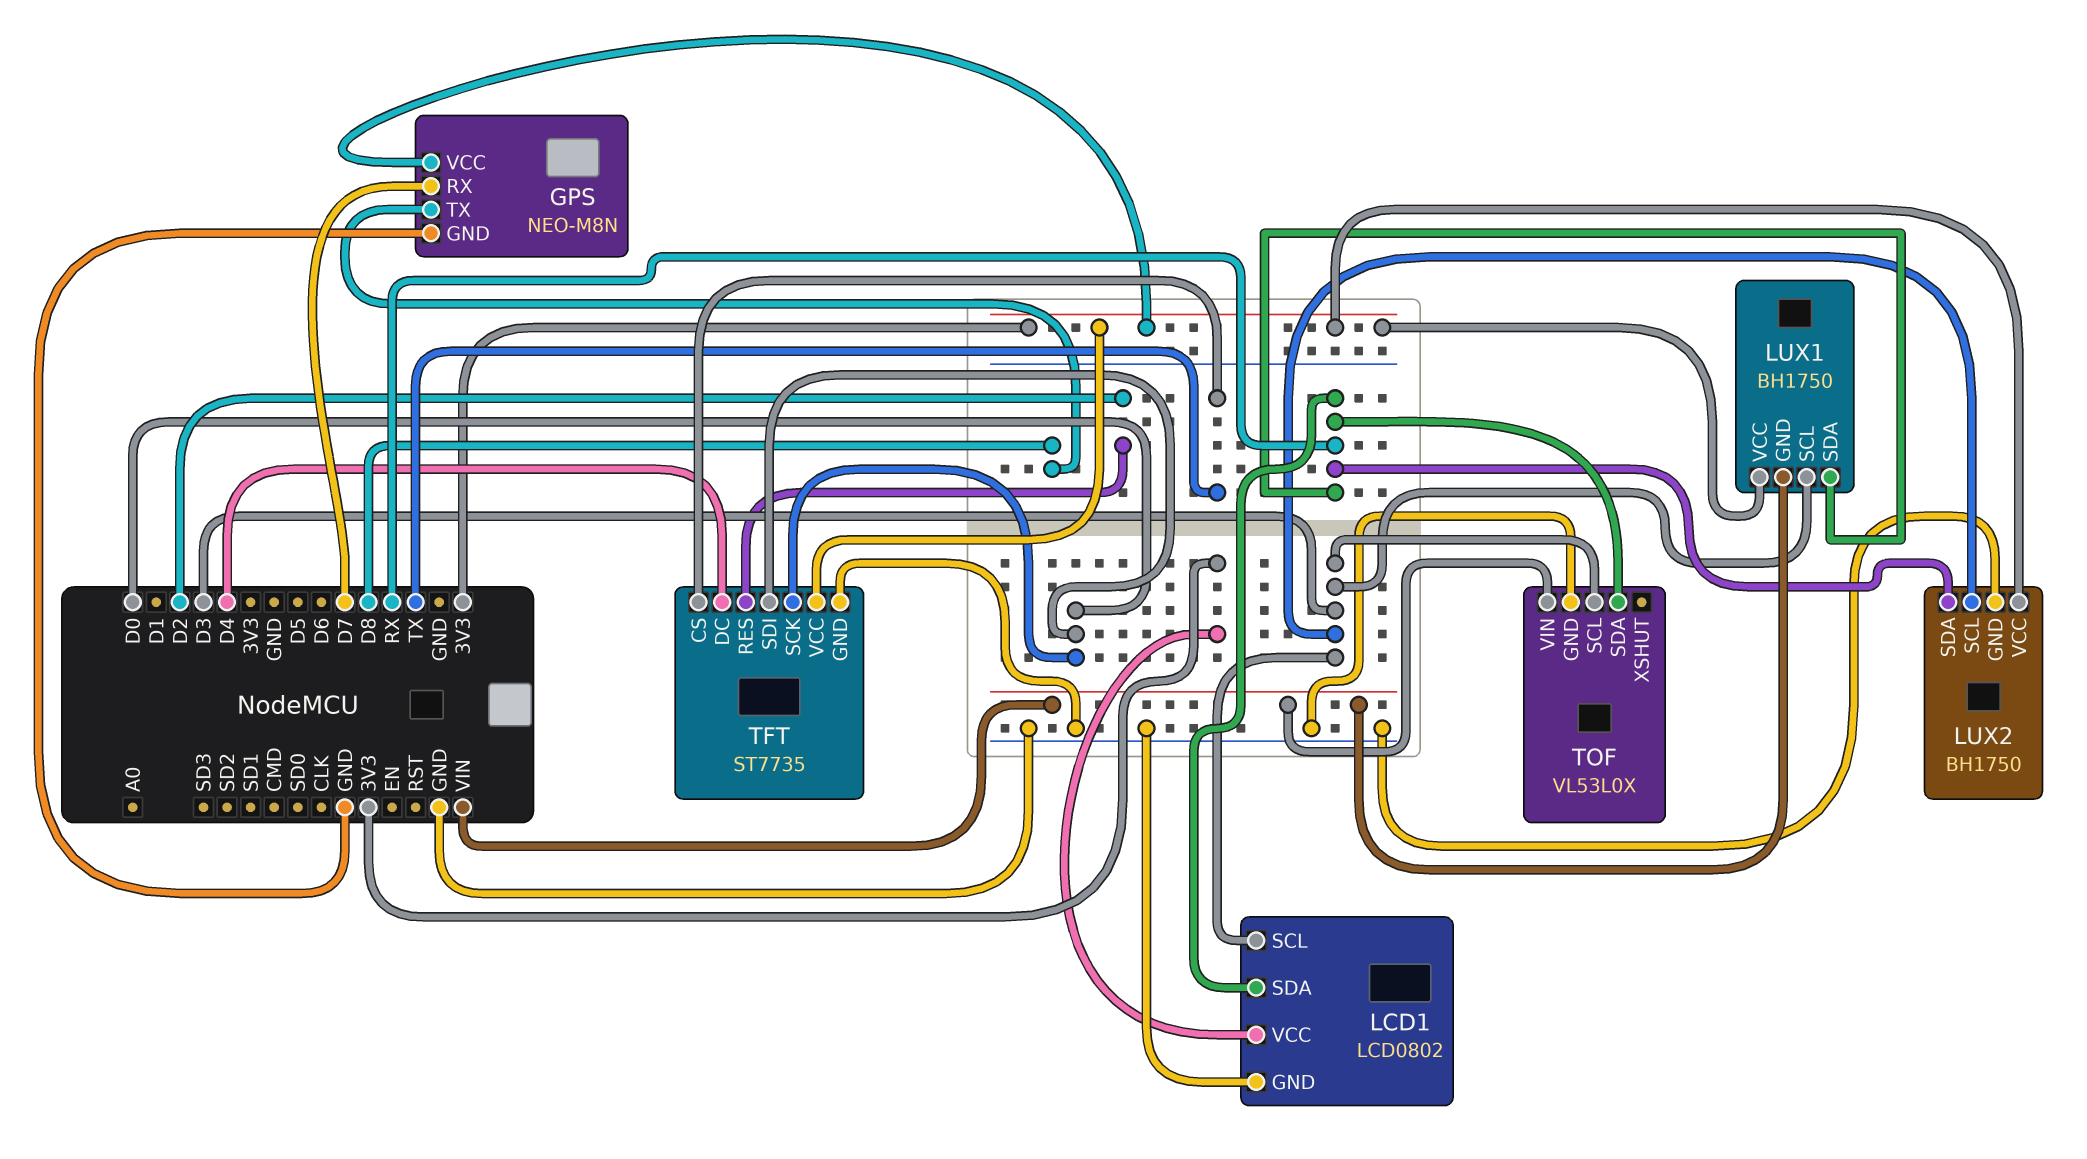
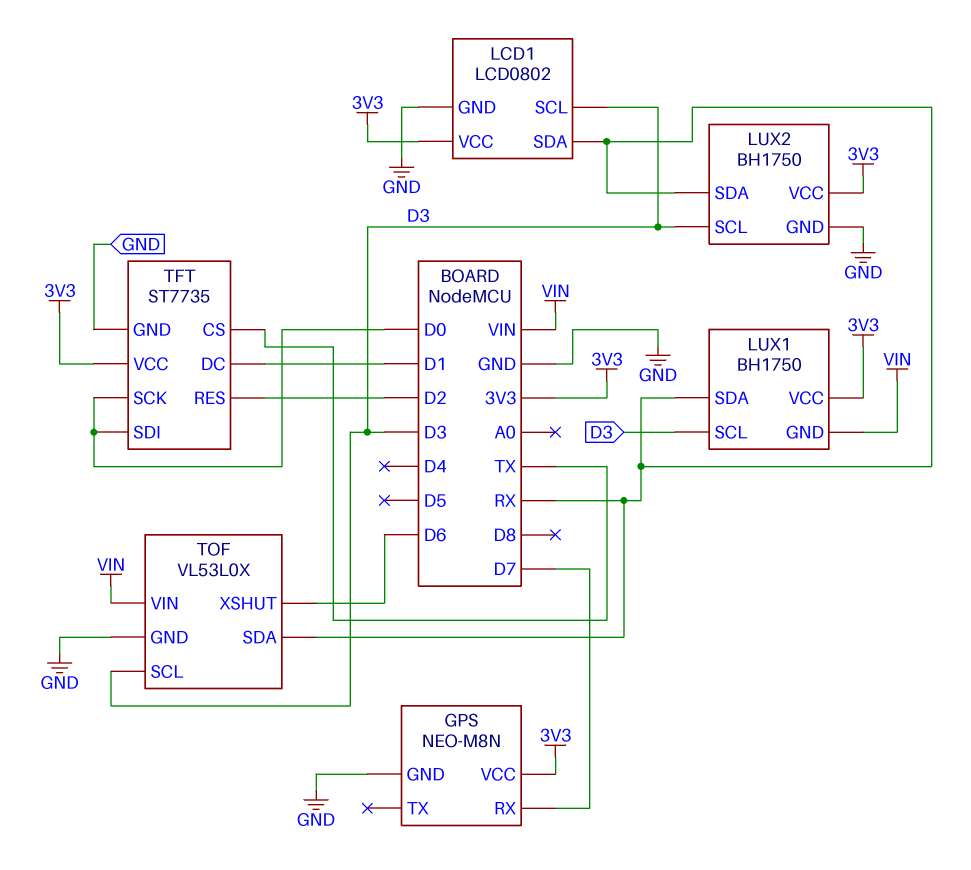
GPS pin TX: D8 -> none
TFT pin DC: D4 -> D1
TOF pin XSHUT: none -> D6

